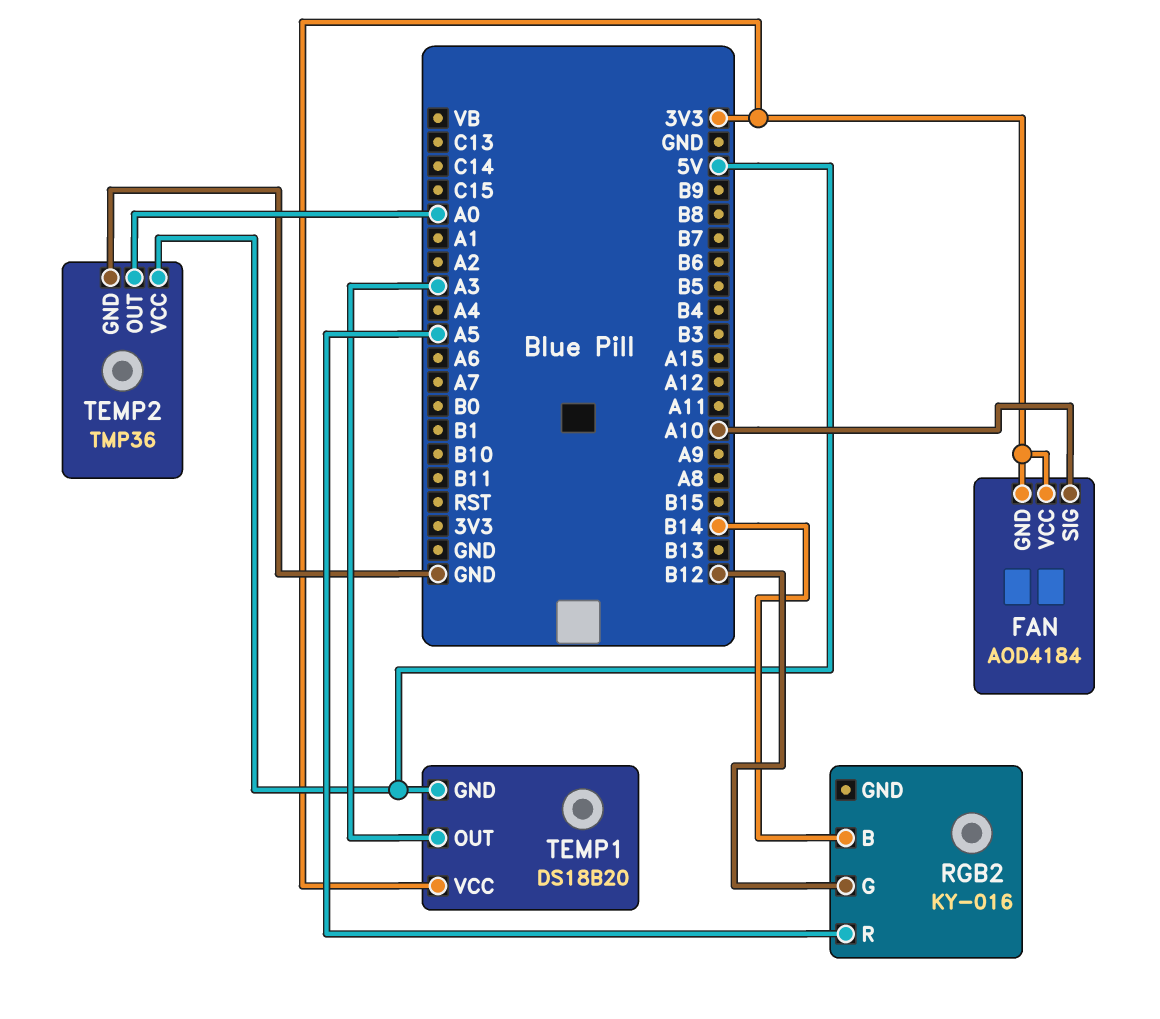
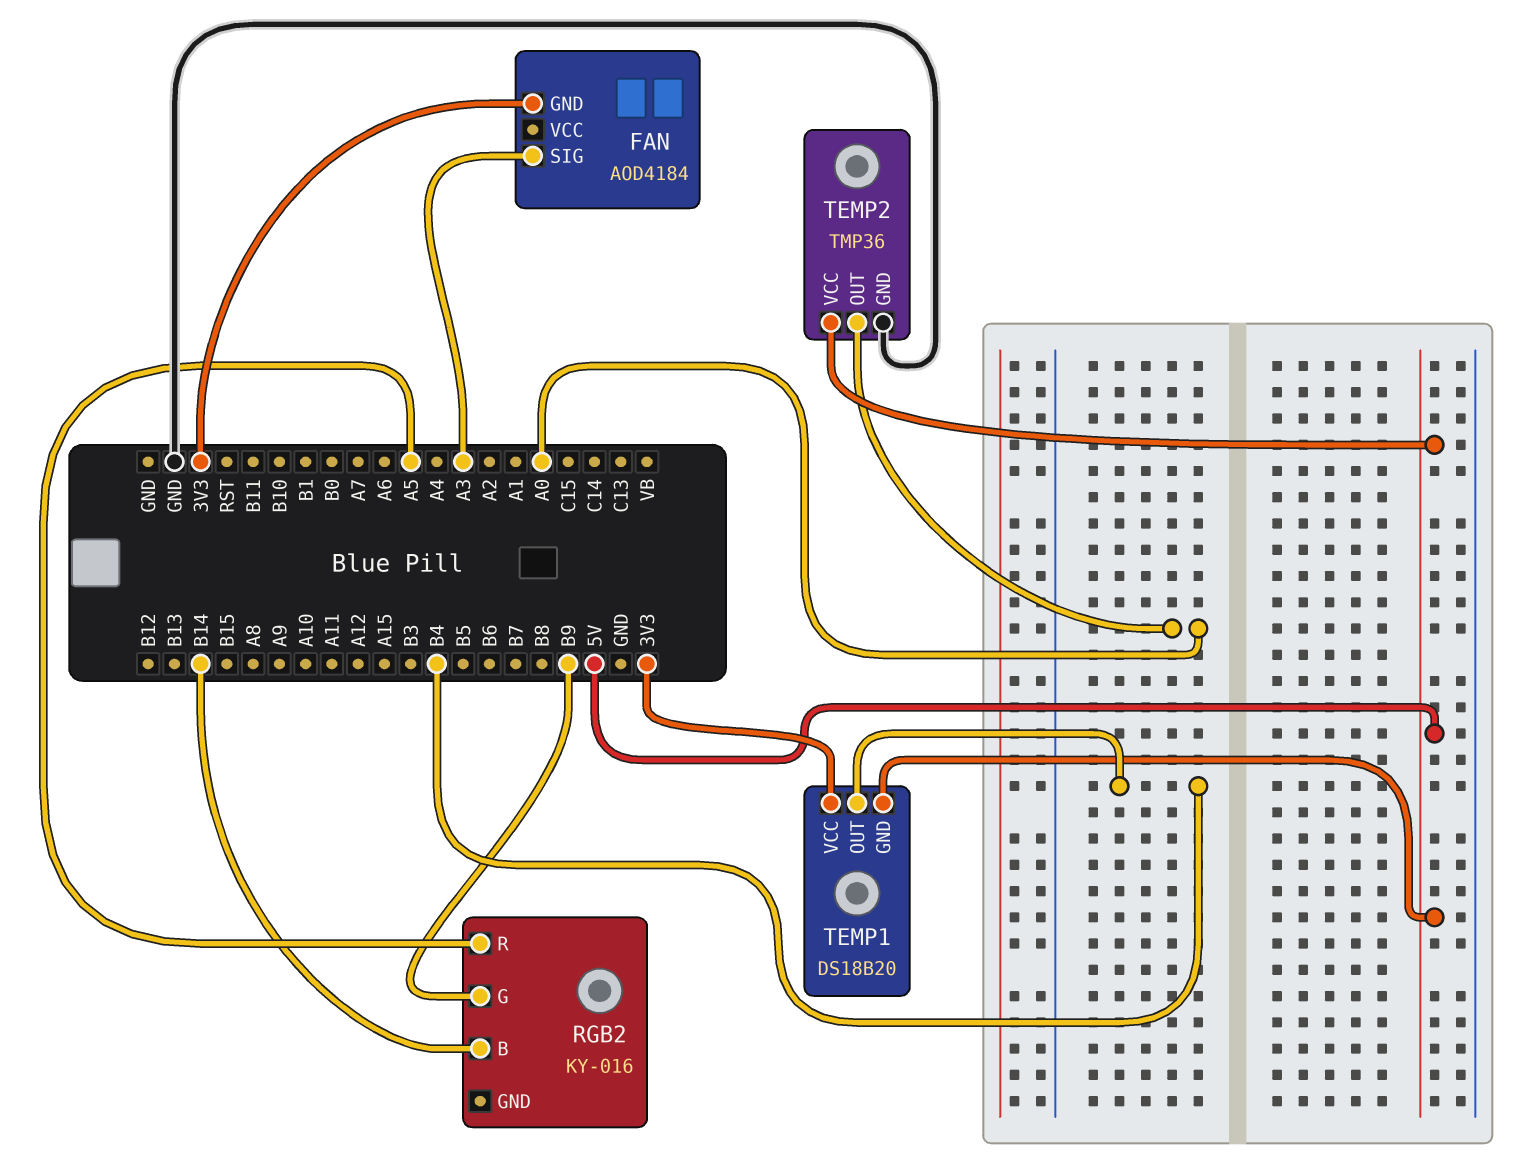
FAN pin SIG: A10 -> A3
FAN pin VCC: 3V3 -> none
RGB2 pin G: B12 -> B9
TEMP1 pin OUT: A3 -> B4

